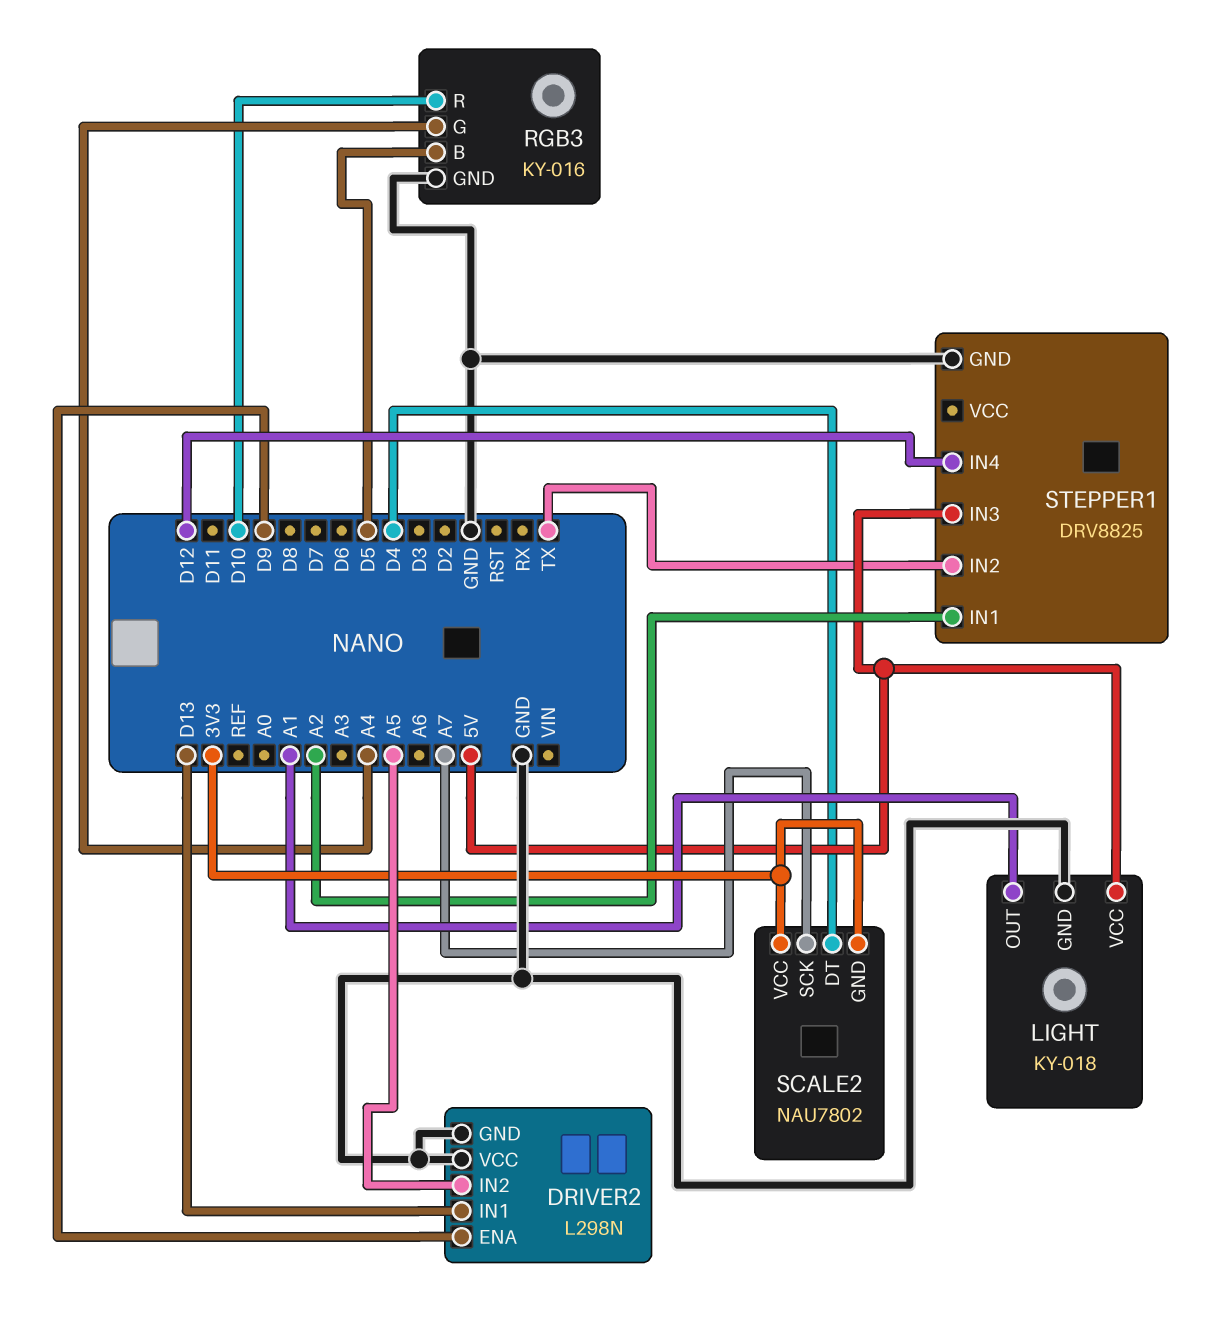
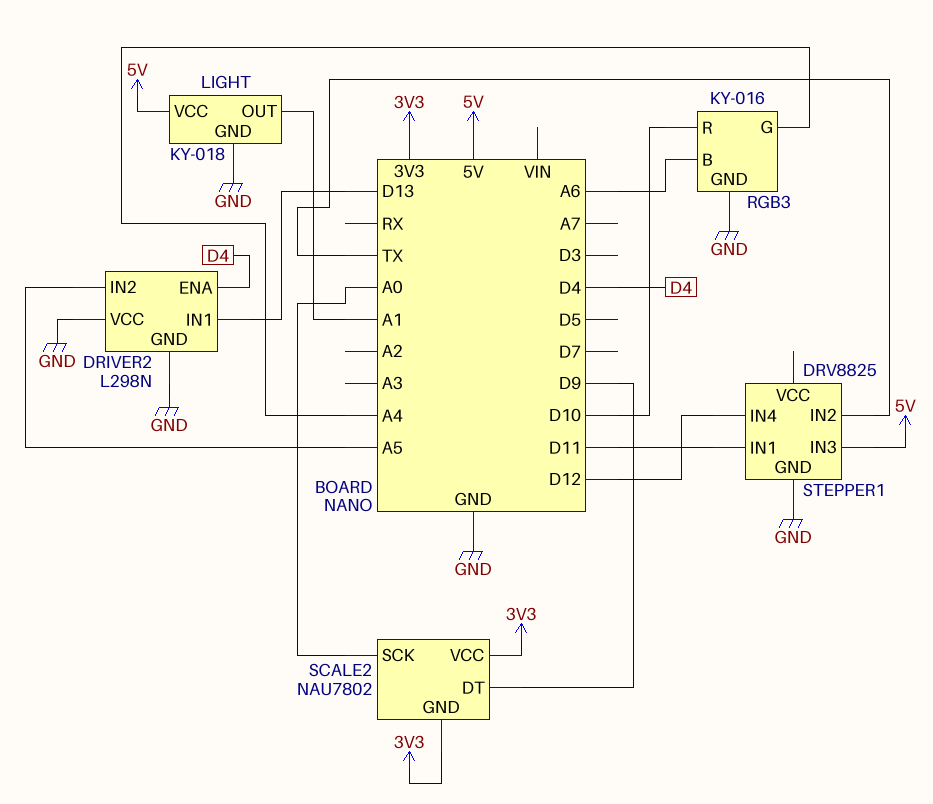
DRIVER2 pin ENA: D9 -> D4
RGB3 pin B: D5 -> A6
SCALE2 pin DT: D4 -> D9
SCALE2 pin SCK: A7 -> A0
STEPPER1 pin IN1: A2 -> D11

